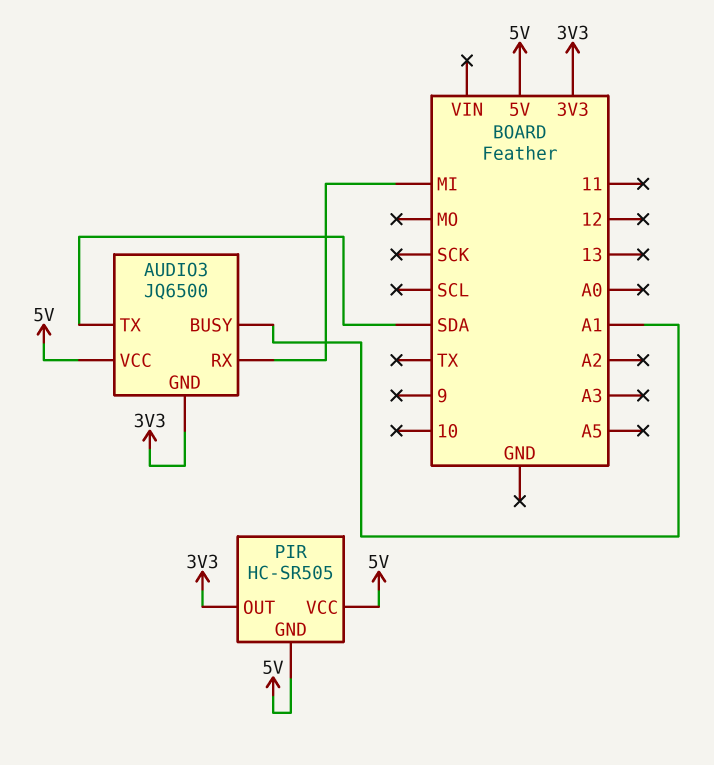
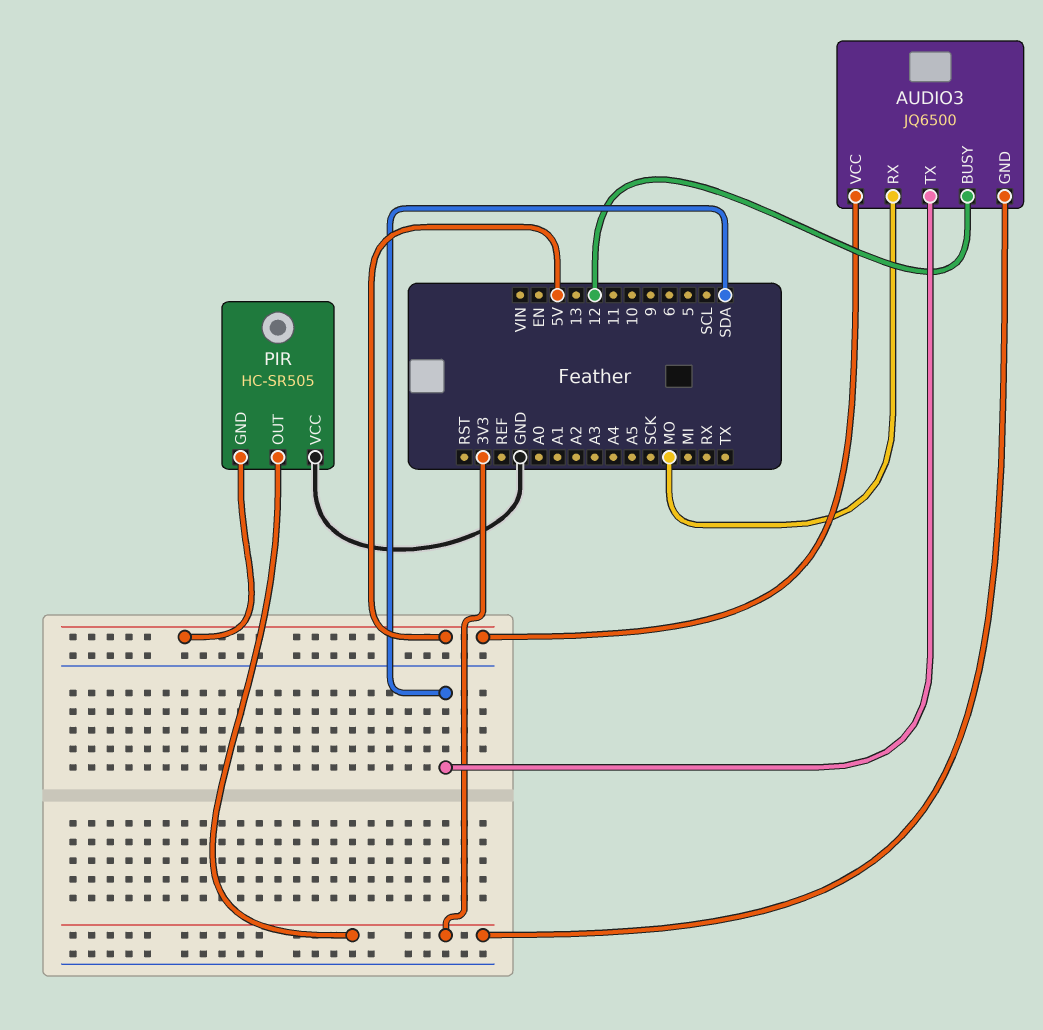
AUDIO3 pin BUSY: A1 -> 12
AUDIO3 pin RX: MI -> MO
PIR pin VCC: 5V -> GND

